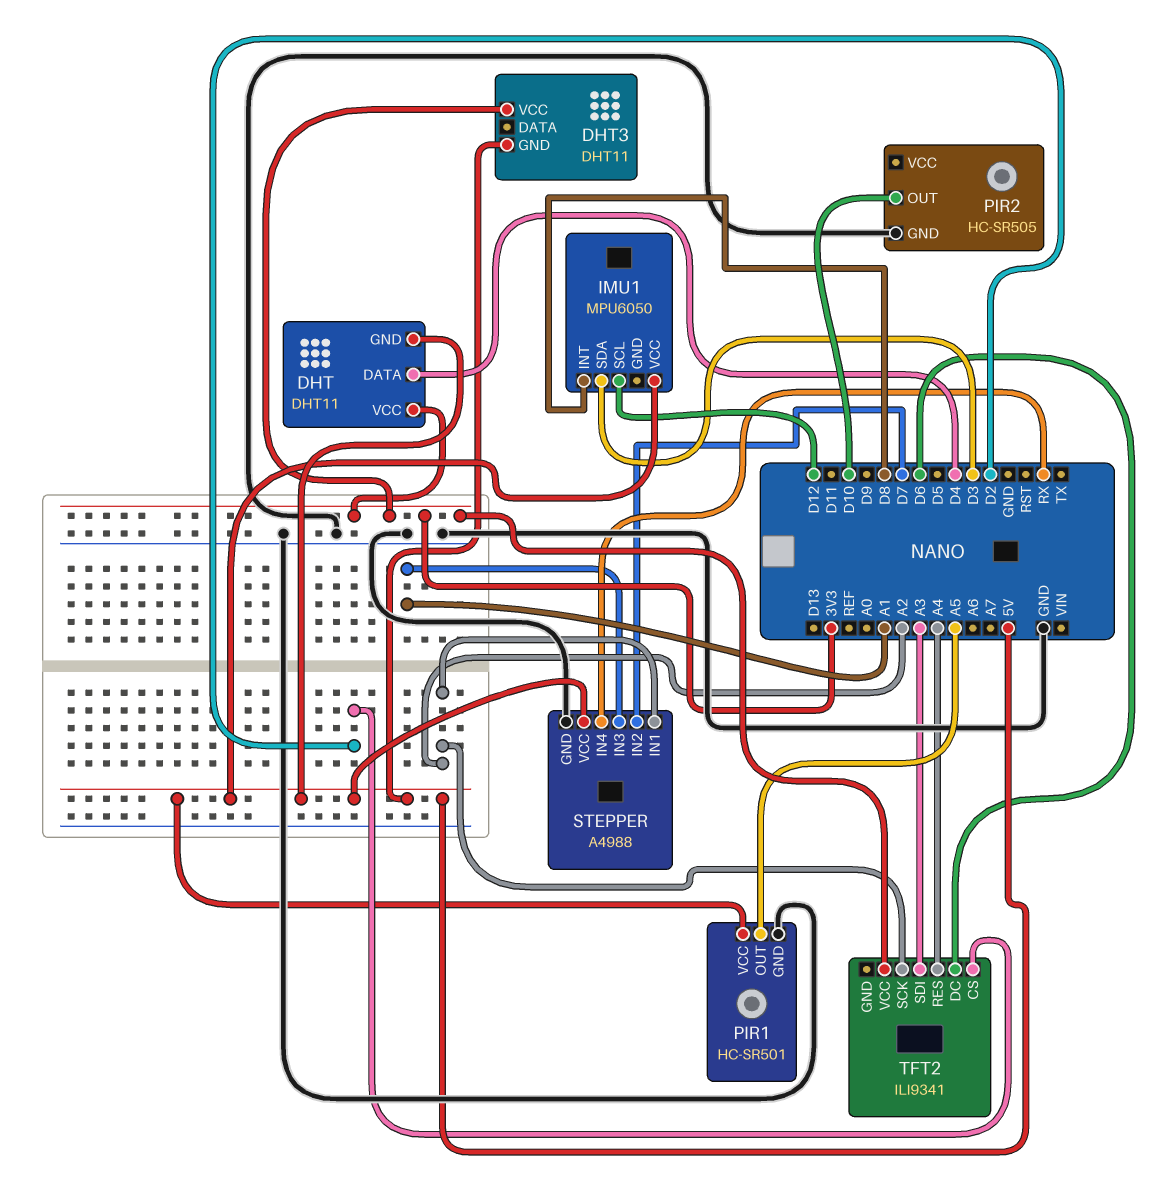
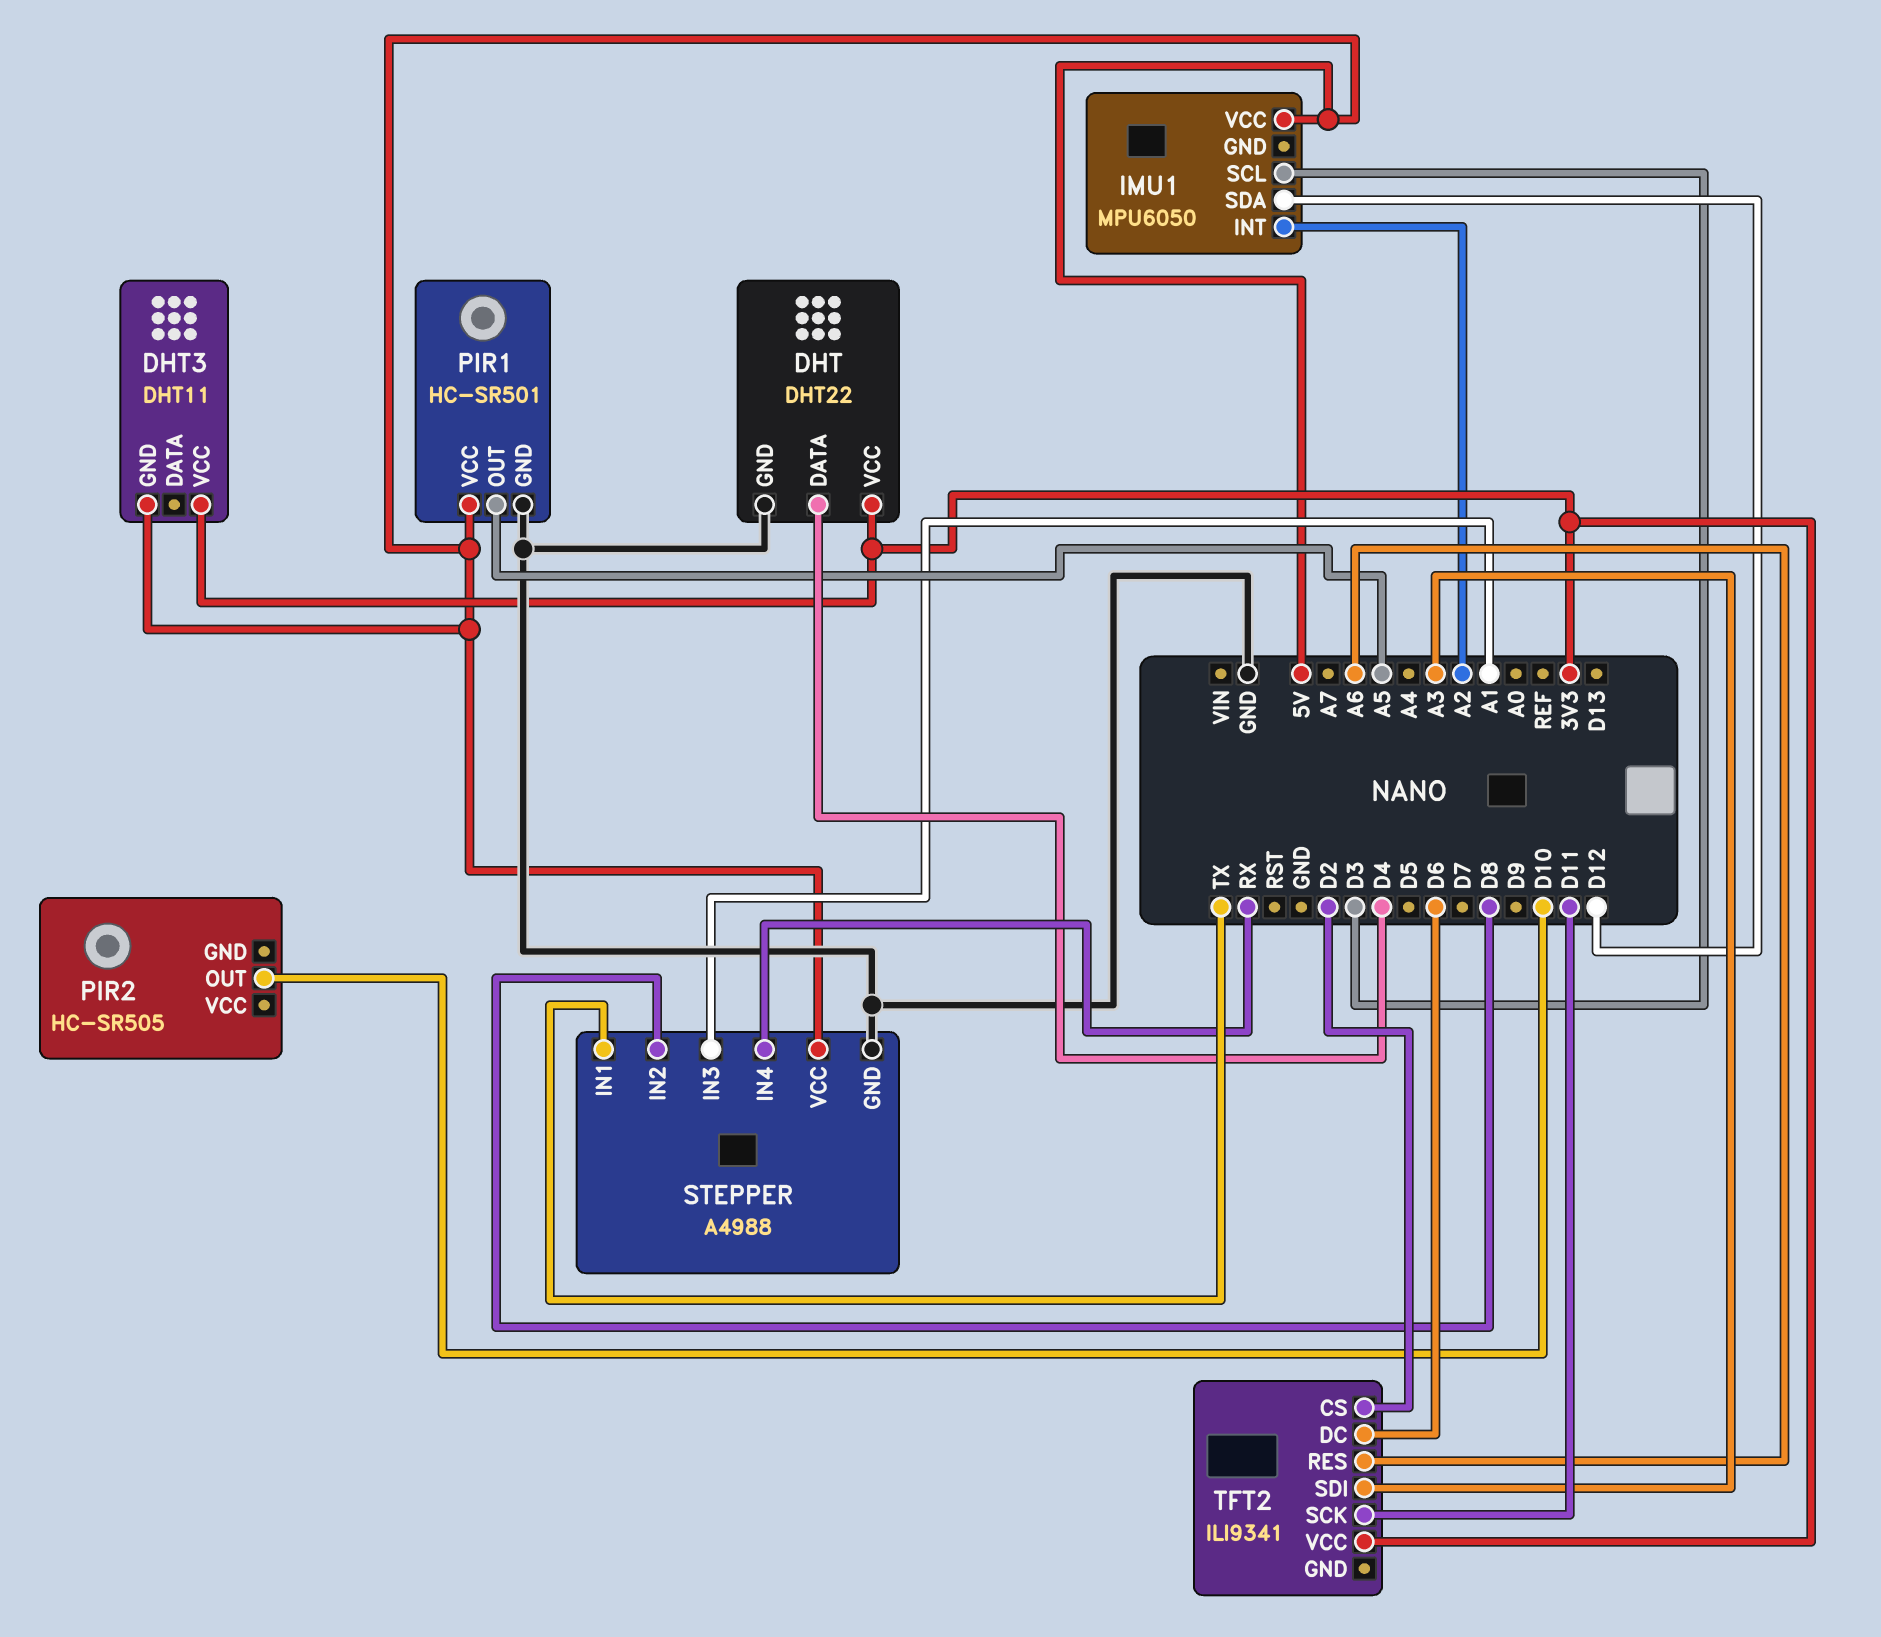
DHT: DHT11 -> DHT22
DHT pin GND: 5V -> GND
IMU1 pin INT: D8 -> A2
IMU1 pin SCL: D12 -> D3
IMU1 pin SDA: D3 -> D12
PIR2 pin GND: GND -> none
STEPPER pin IN1: A2 -> TX
STEPPER pin IN2: D7 -> D8
TFT2 pin RES: A4 -> A6
TFT2 pin SCK: A2 -> D11

